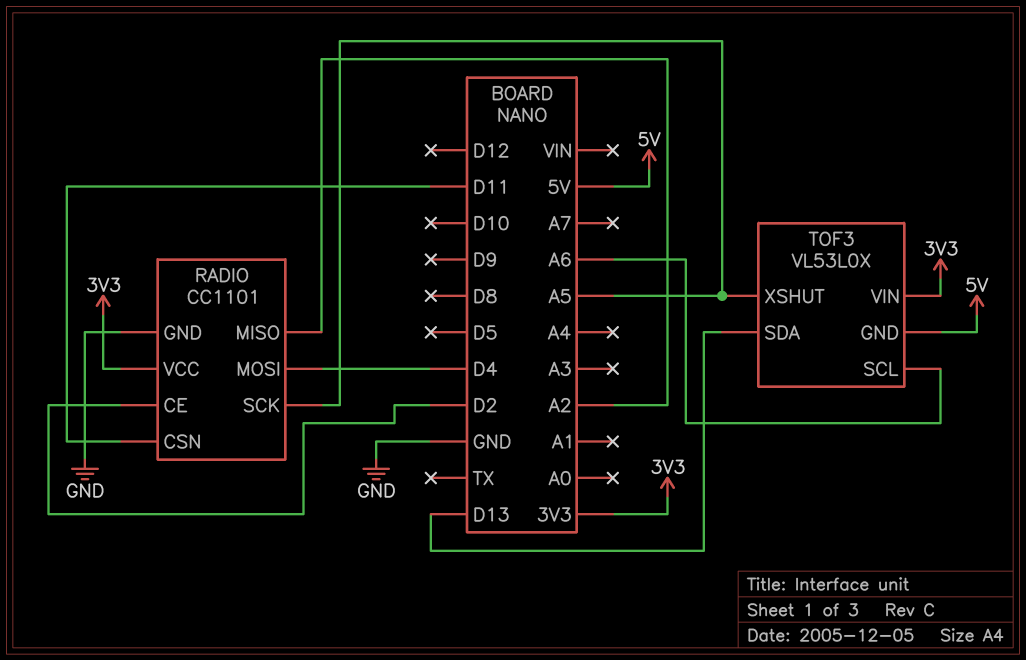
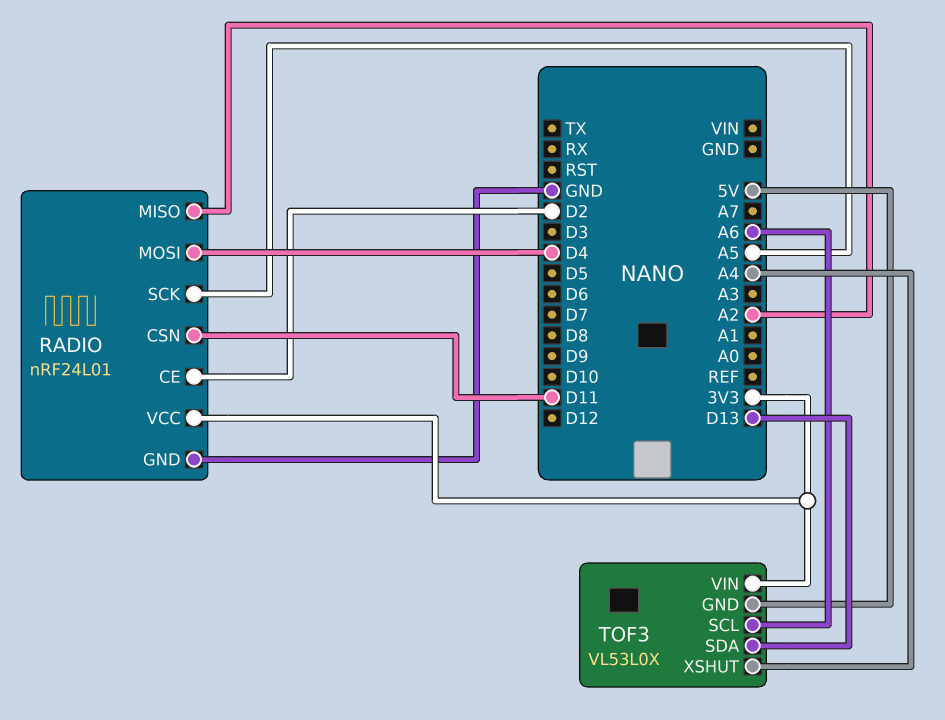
RADIO: CC1101 -> nRF24L01
TOF3 pin XSHUT: A5 -> A4

